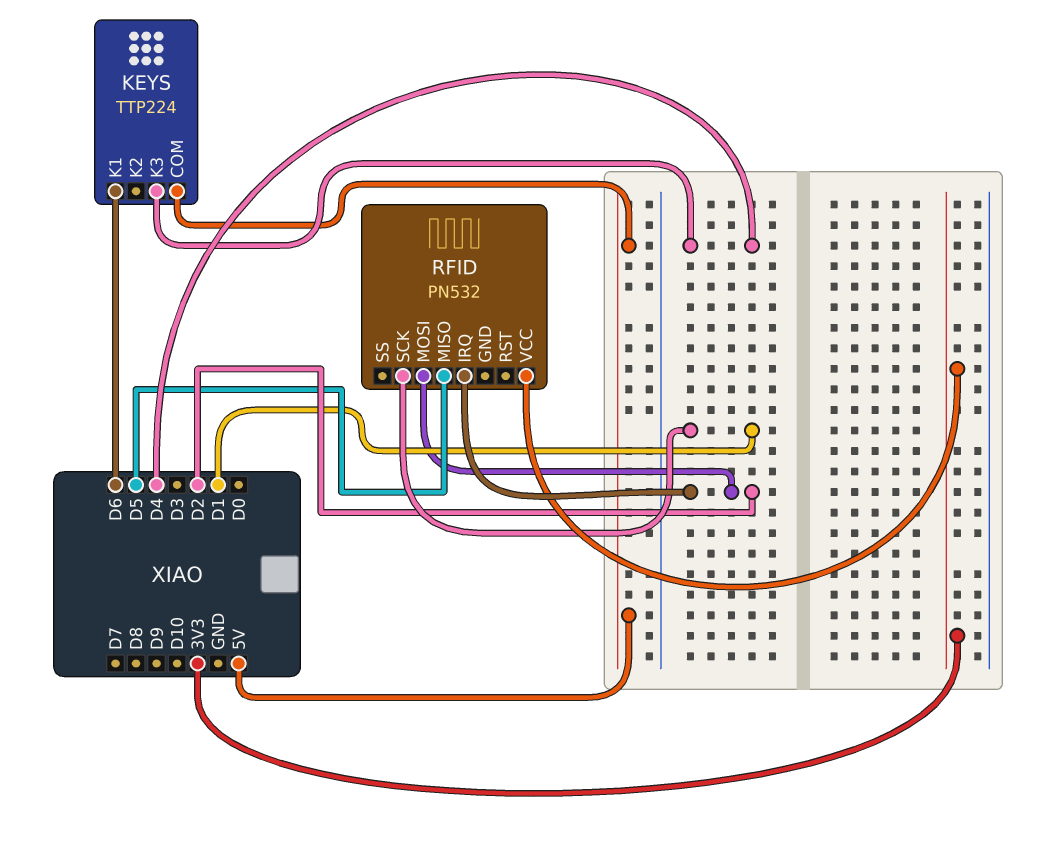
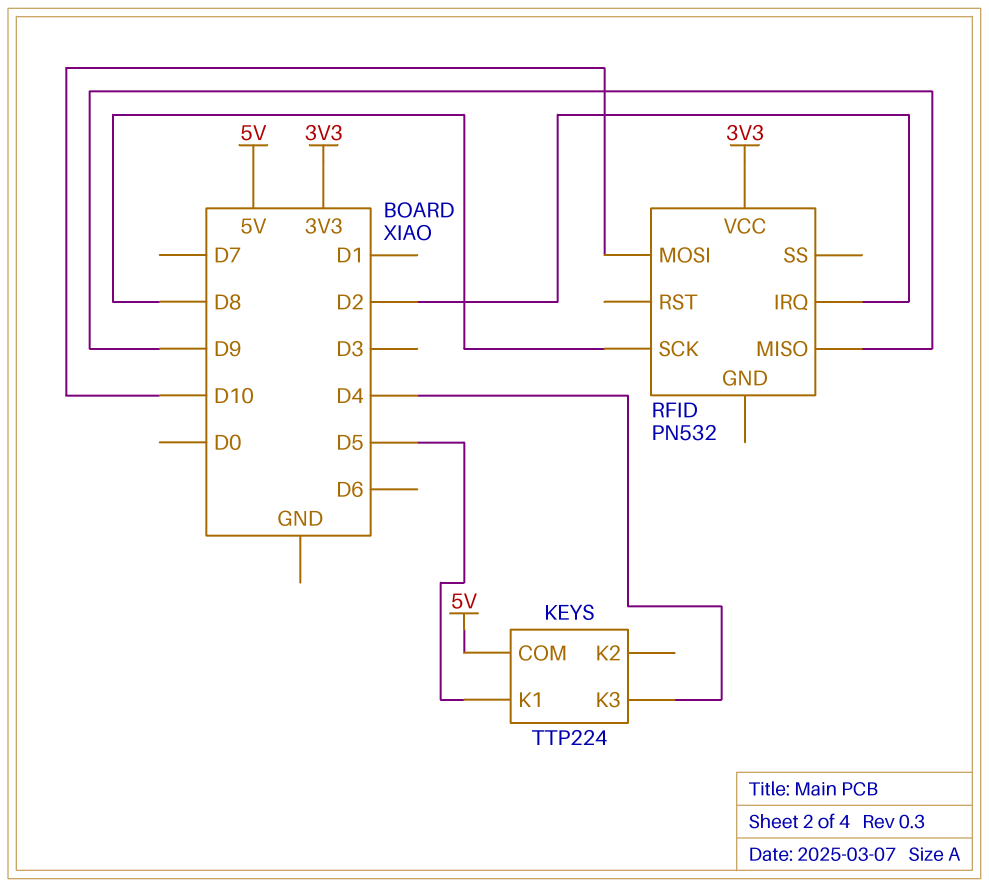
KEYS pin K1: D6 -> D5
RFID pin MISO: D5 -> D9
RFID pin MOSI: D2 -> D10
RFID pin SCK: D1 -> D8

